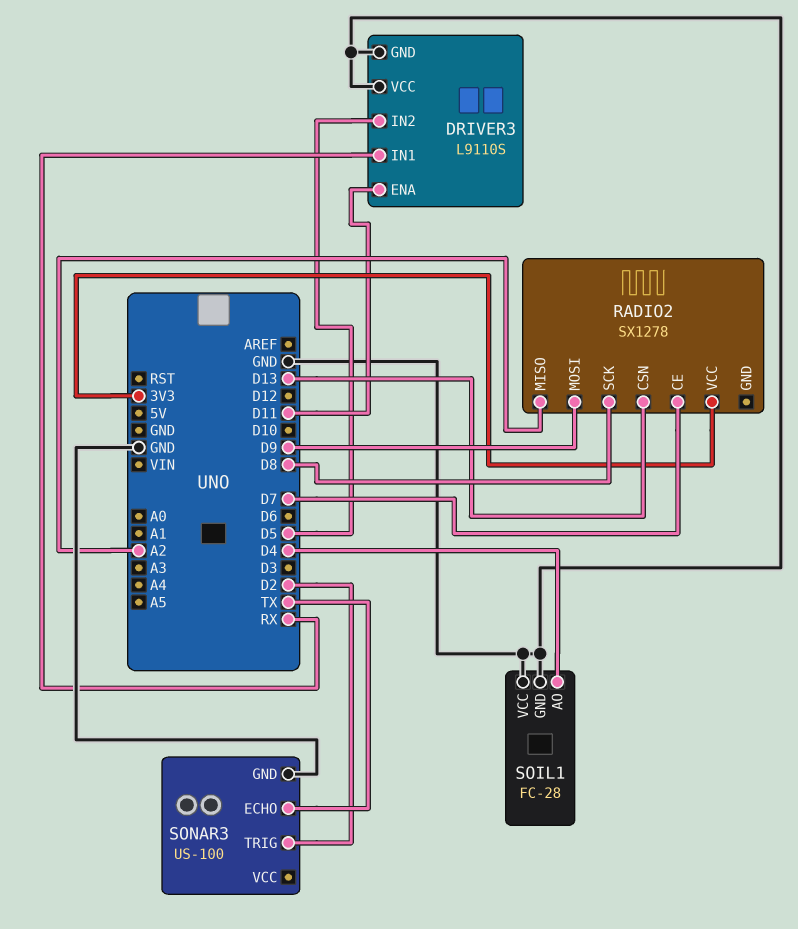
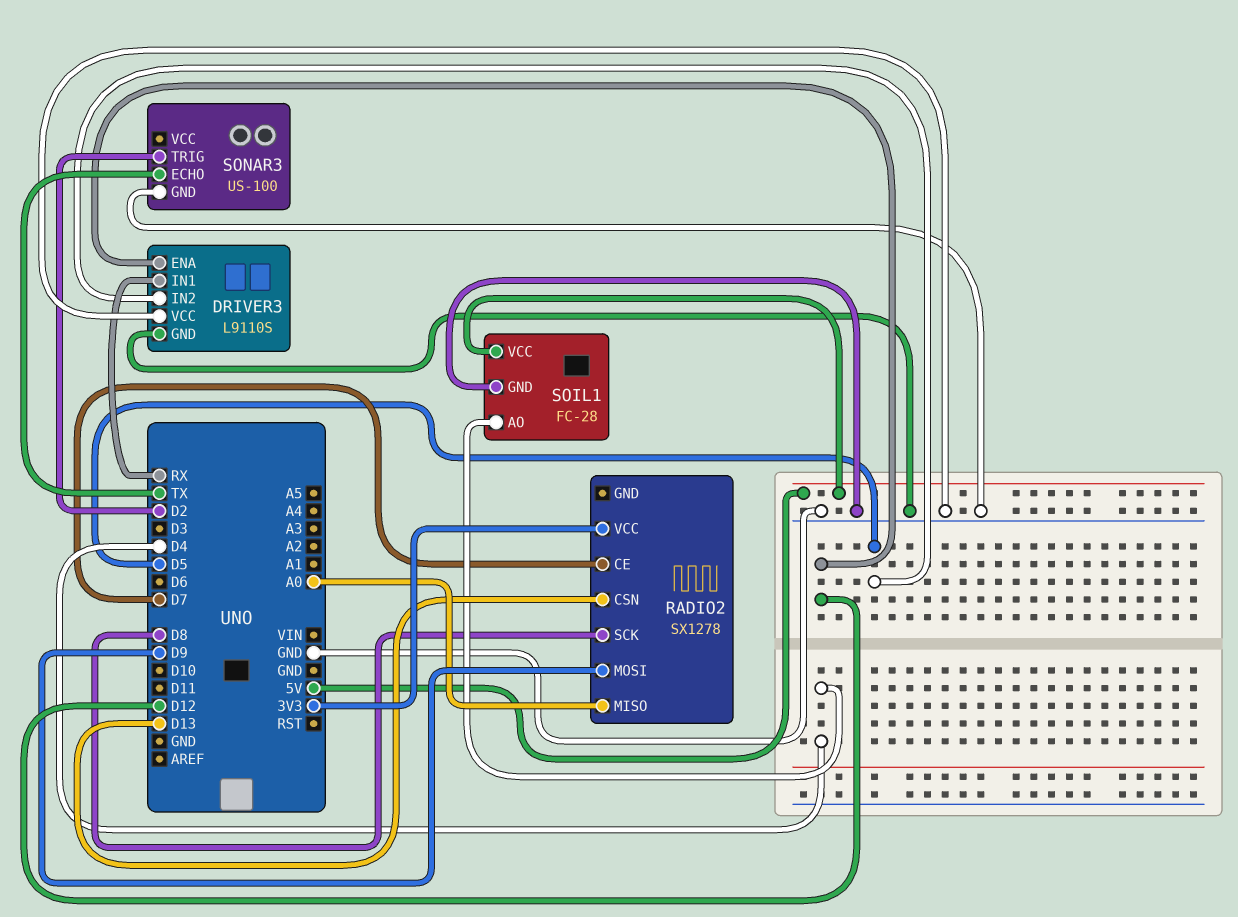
DRIVER3 pin ENA: D11 -> D12
RADIO2 pin MISO: A2 -> A0
SOIL1 pin VCC: GND -> 5V

